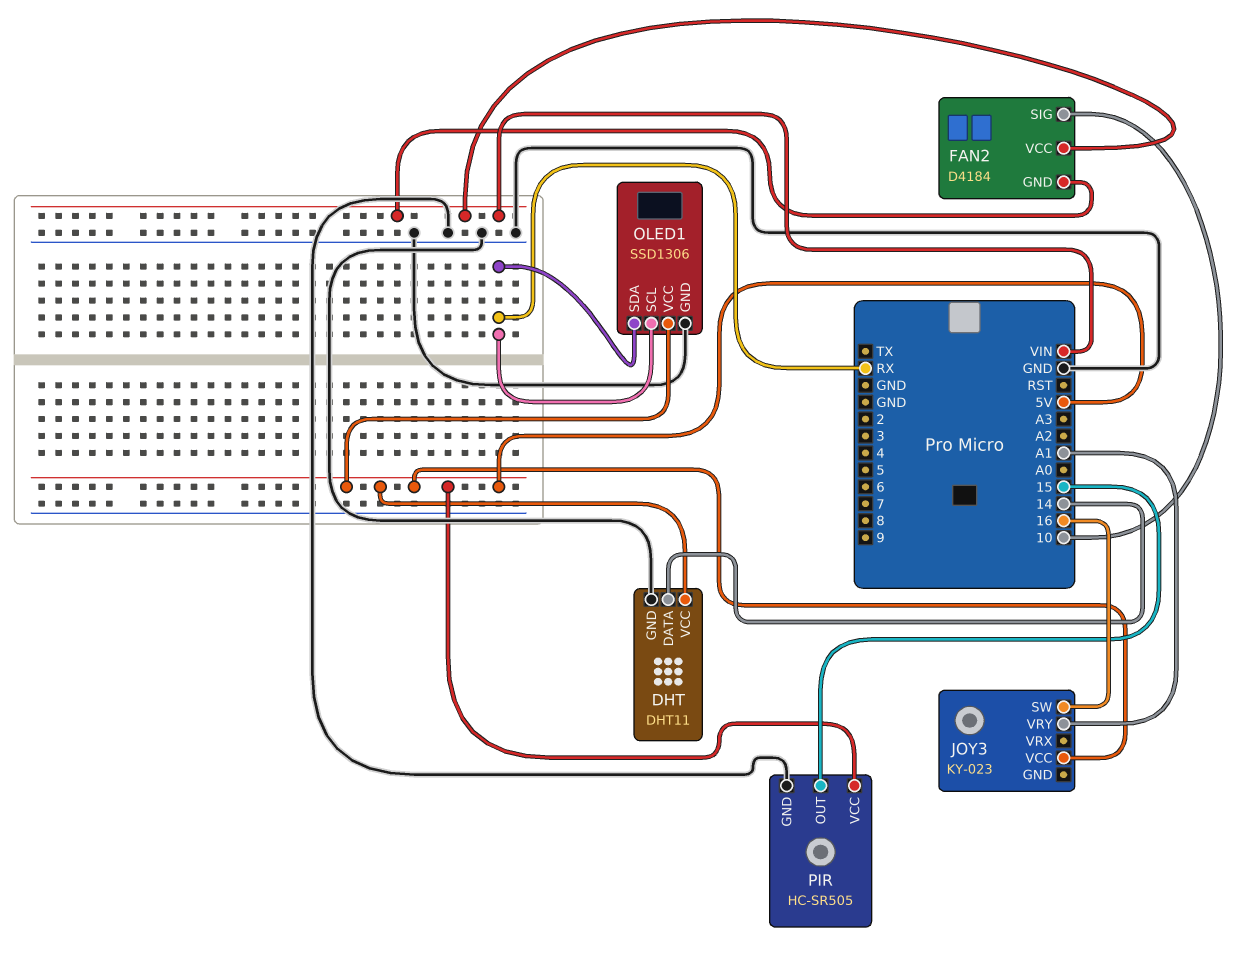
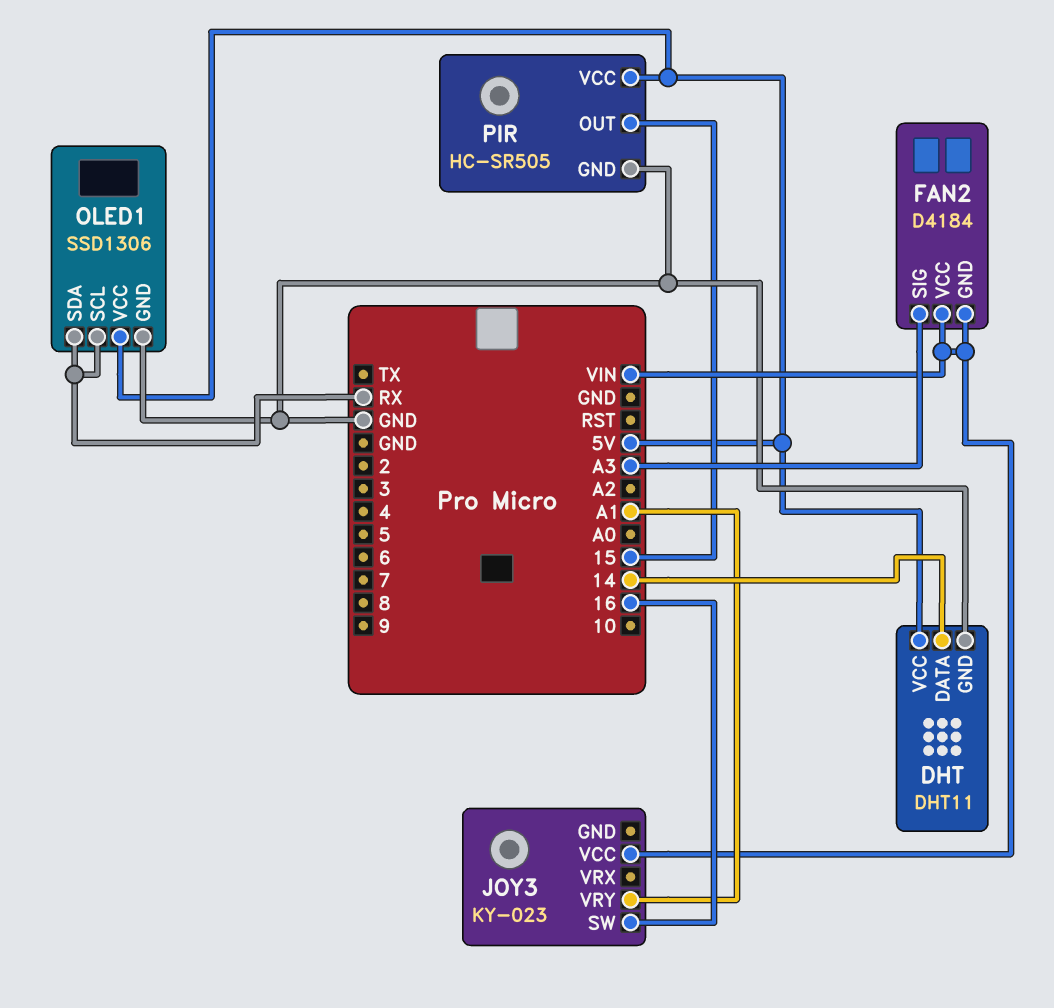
FAN2 pin SIG: 10 -> A3
JOY3 pin VCC: 5V -> VIN

